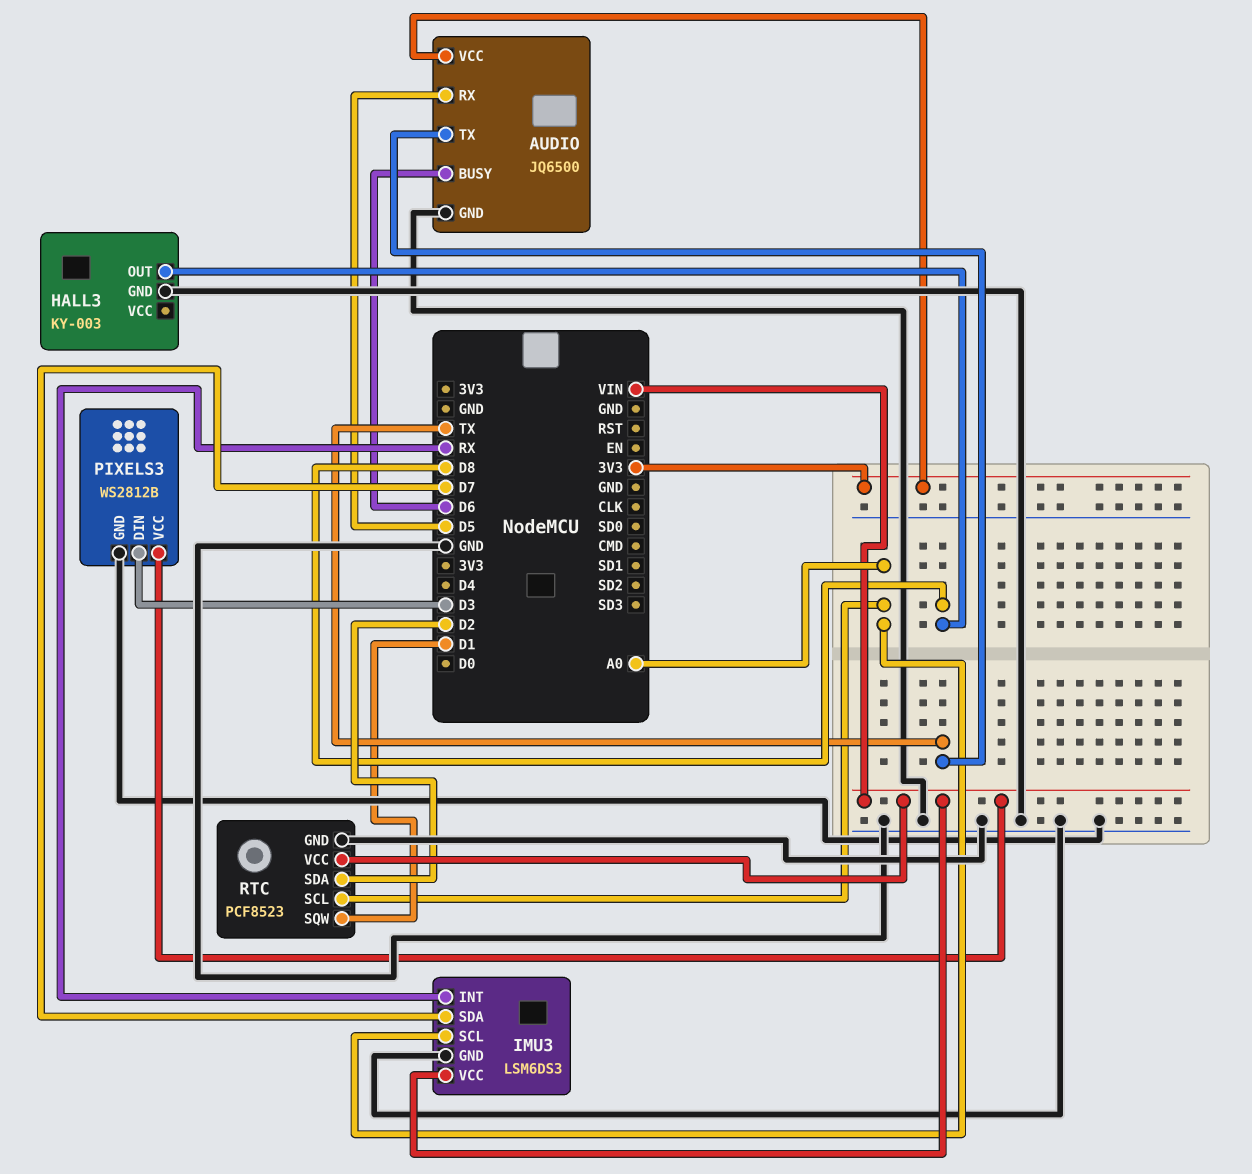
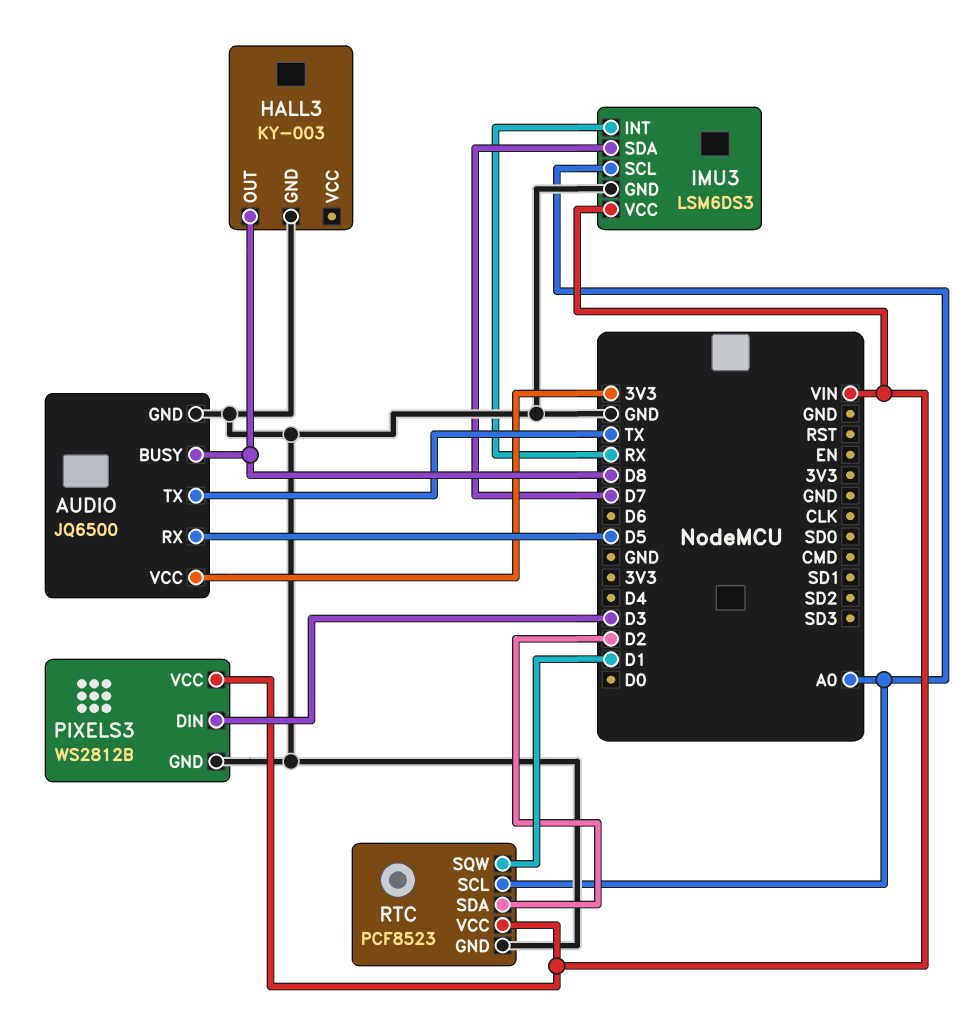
AUDIO pin BUSY: D6 -> D8

